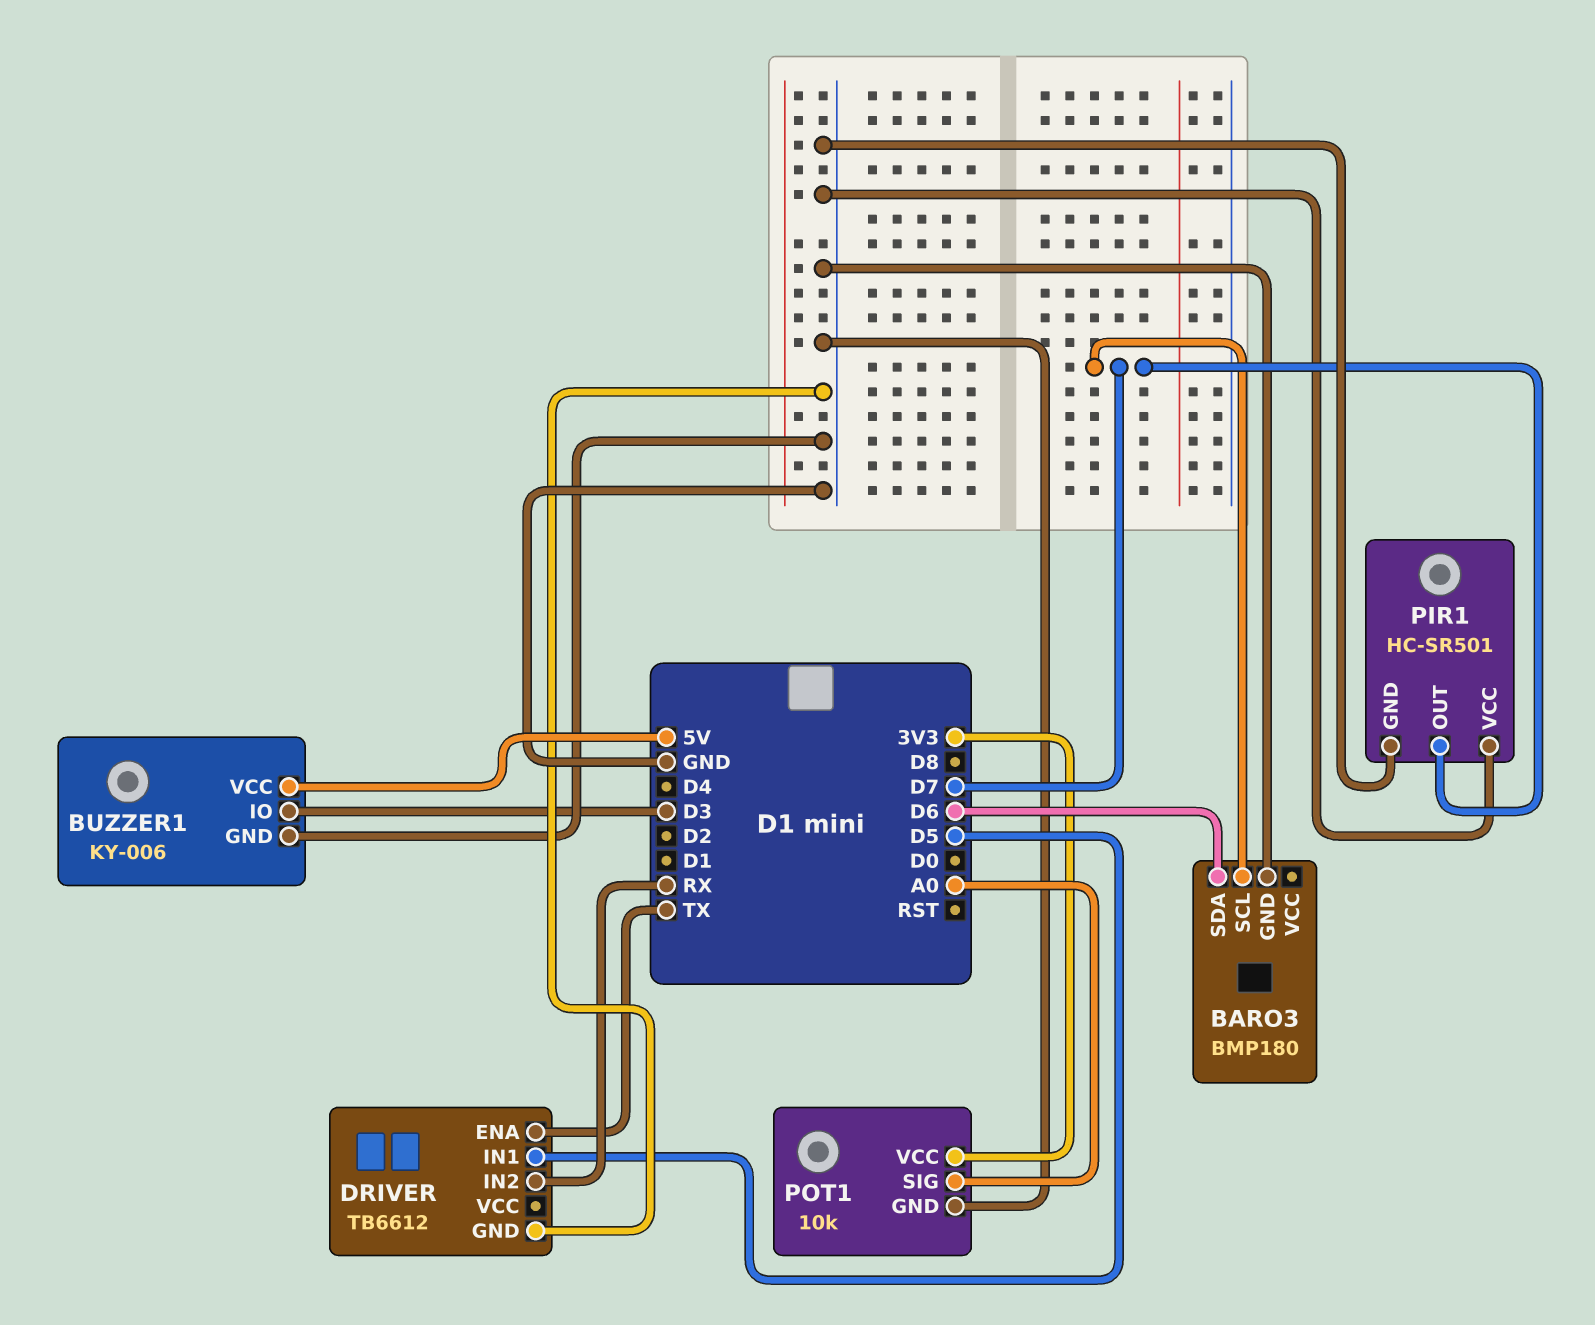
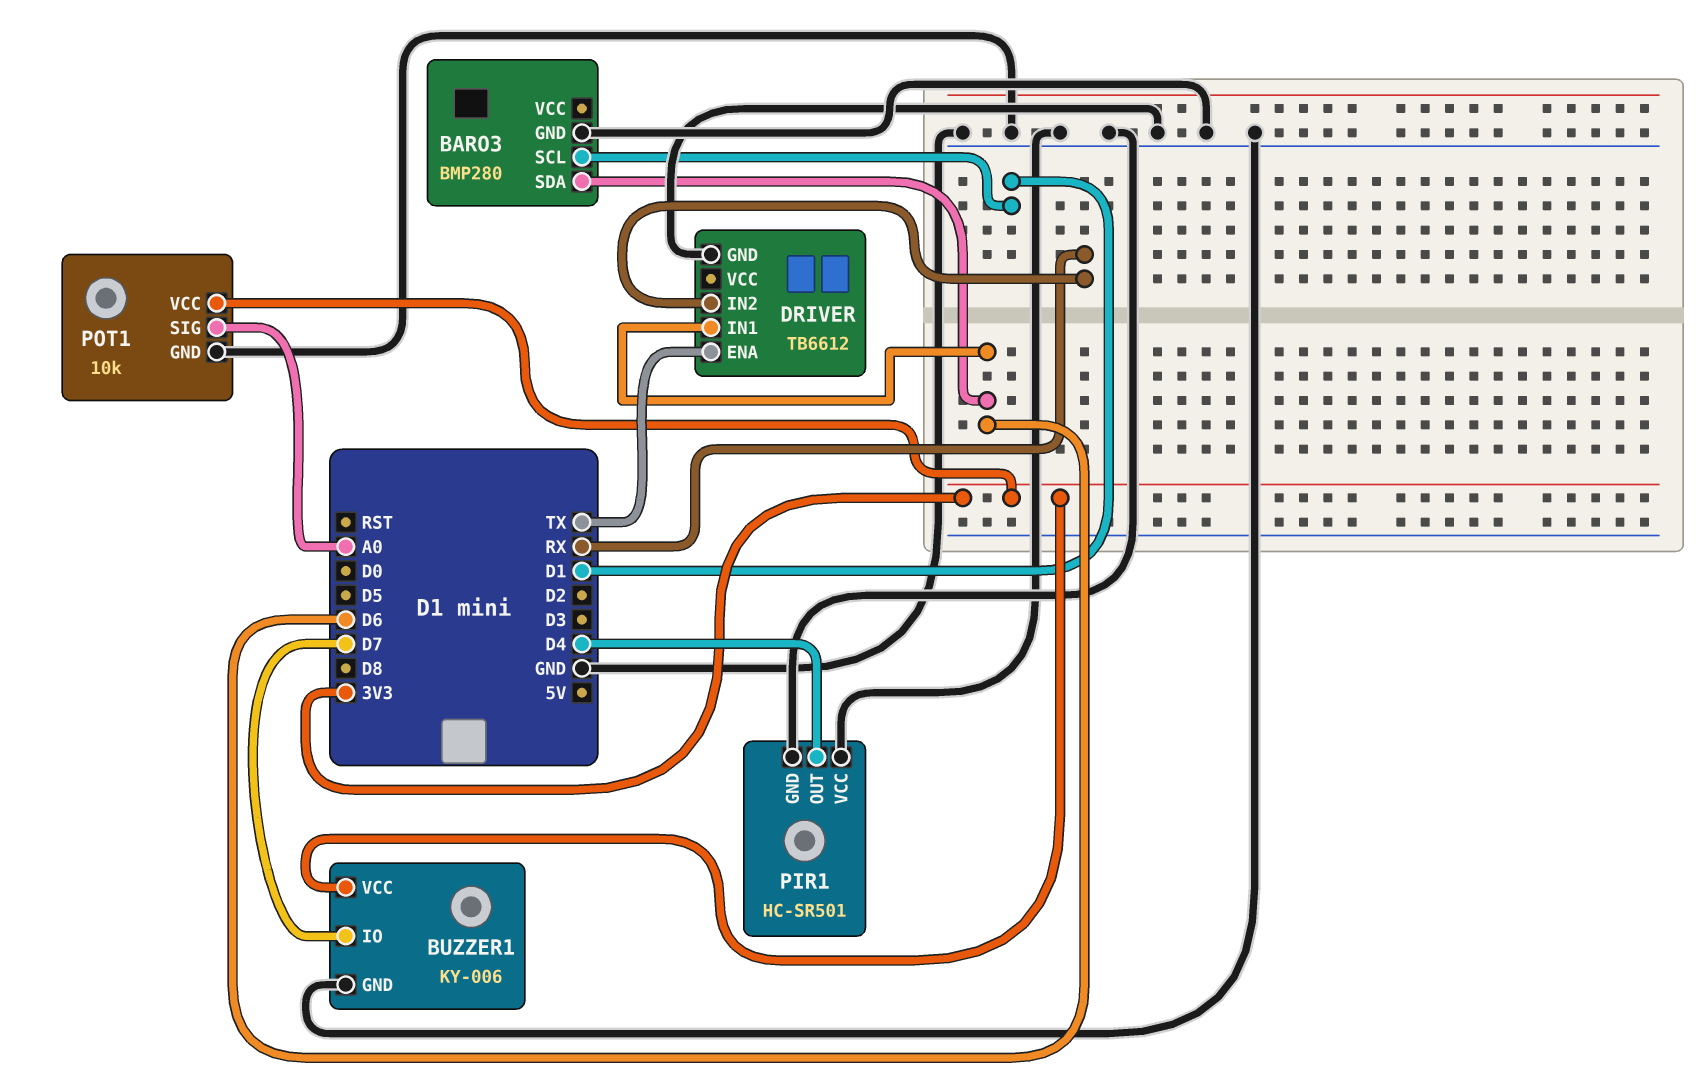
BARO3: BMP180 -> BMP280
BARO3 pin SCL: D7 -> D1
BUZZER1 pin IO: D3 -> D7
BUZZER1 pin VCC: 5V -> 3V3
DRIVER pin IN1: D5 -> D6
PIR1 pin OUT: D7 -> D4

